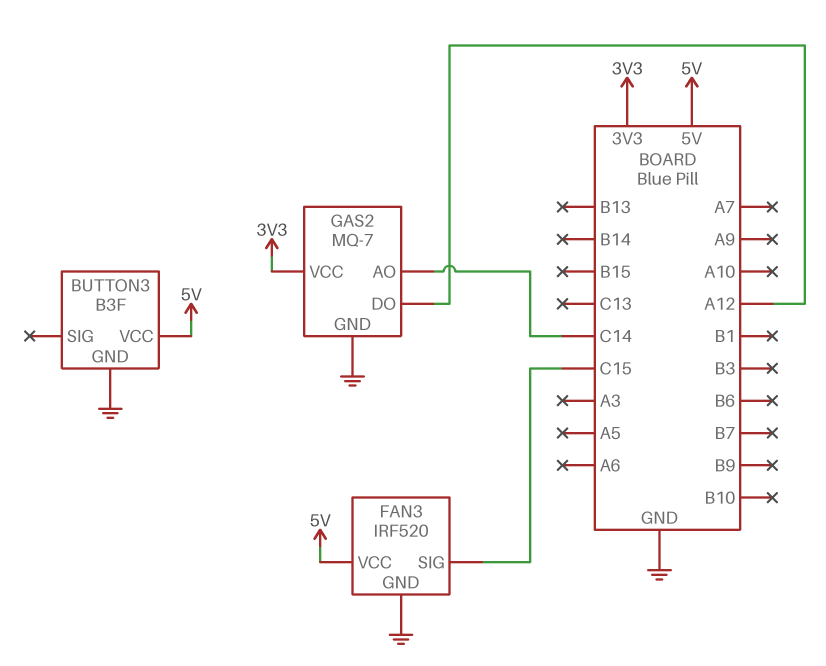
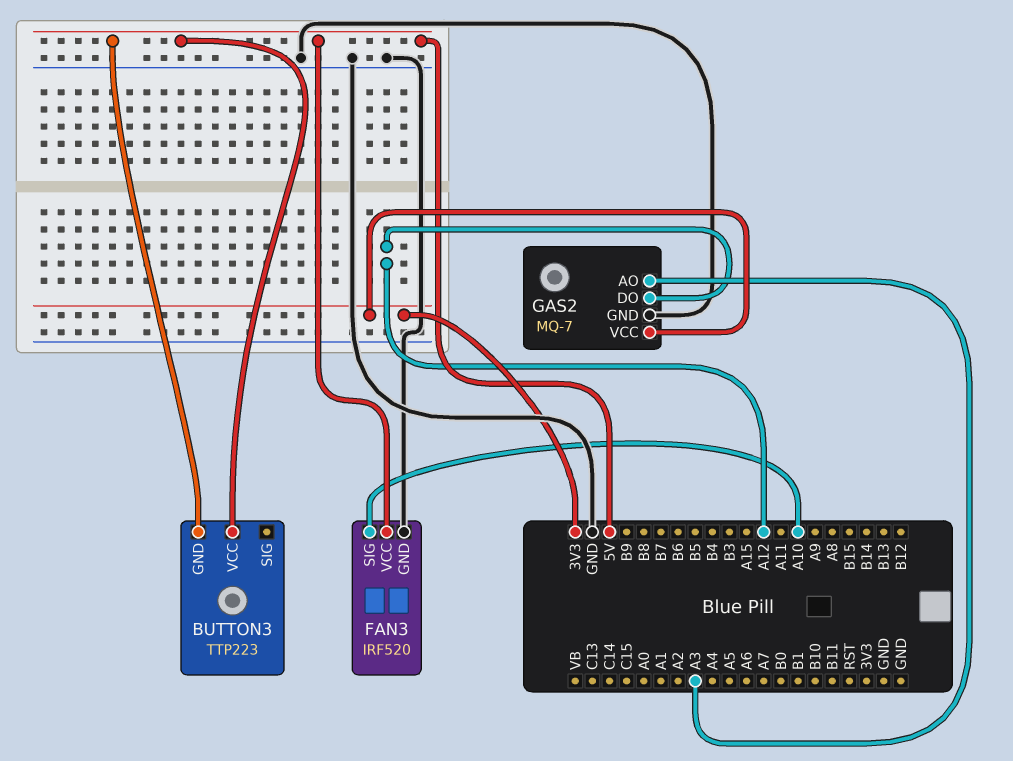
BUTTON3: B3F -> TTP223
BUTTON3 pin GND: GND -> 5V
FAN3 pin SIG: C15 -> A10
GAS2 pin AO: C14 -> A3

